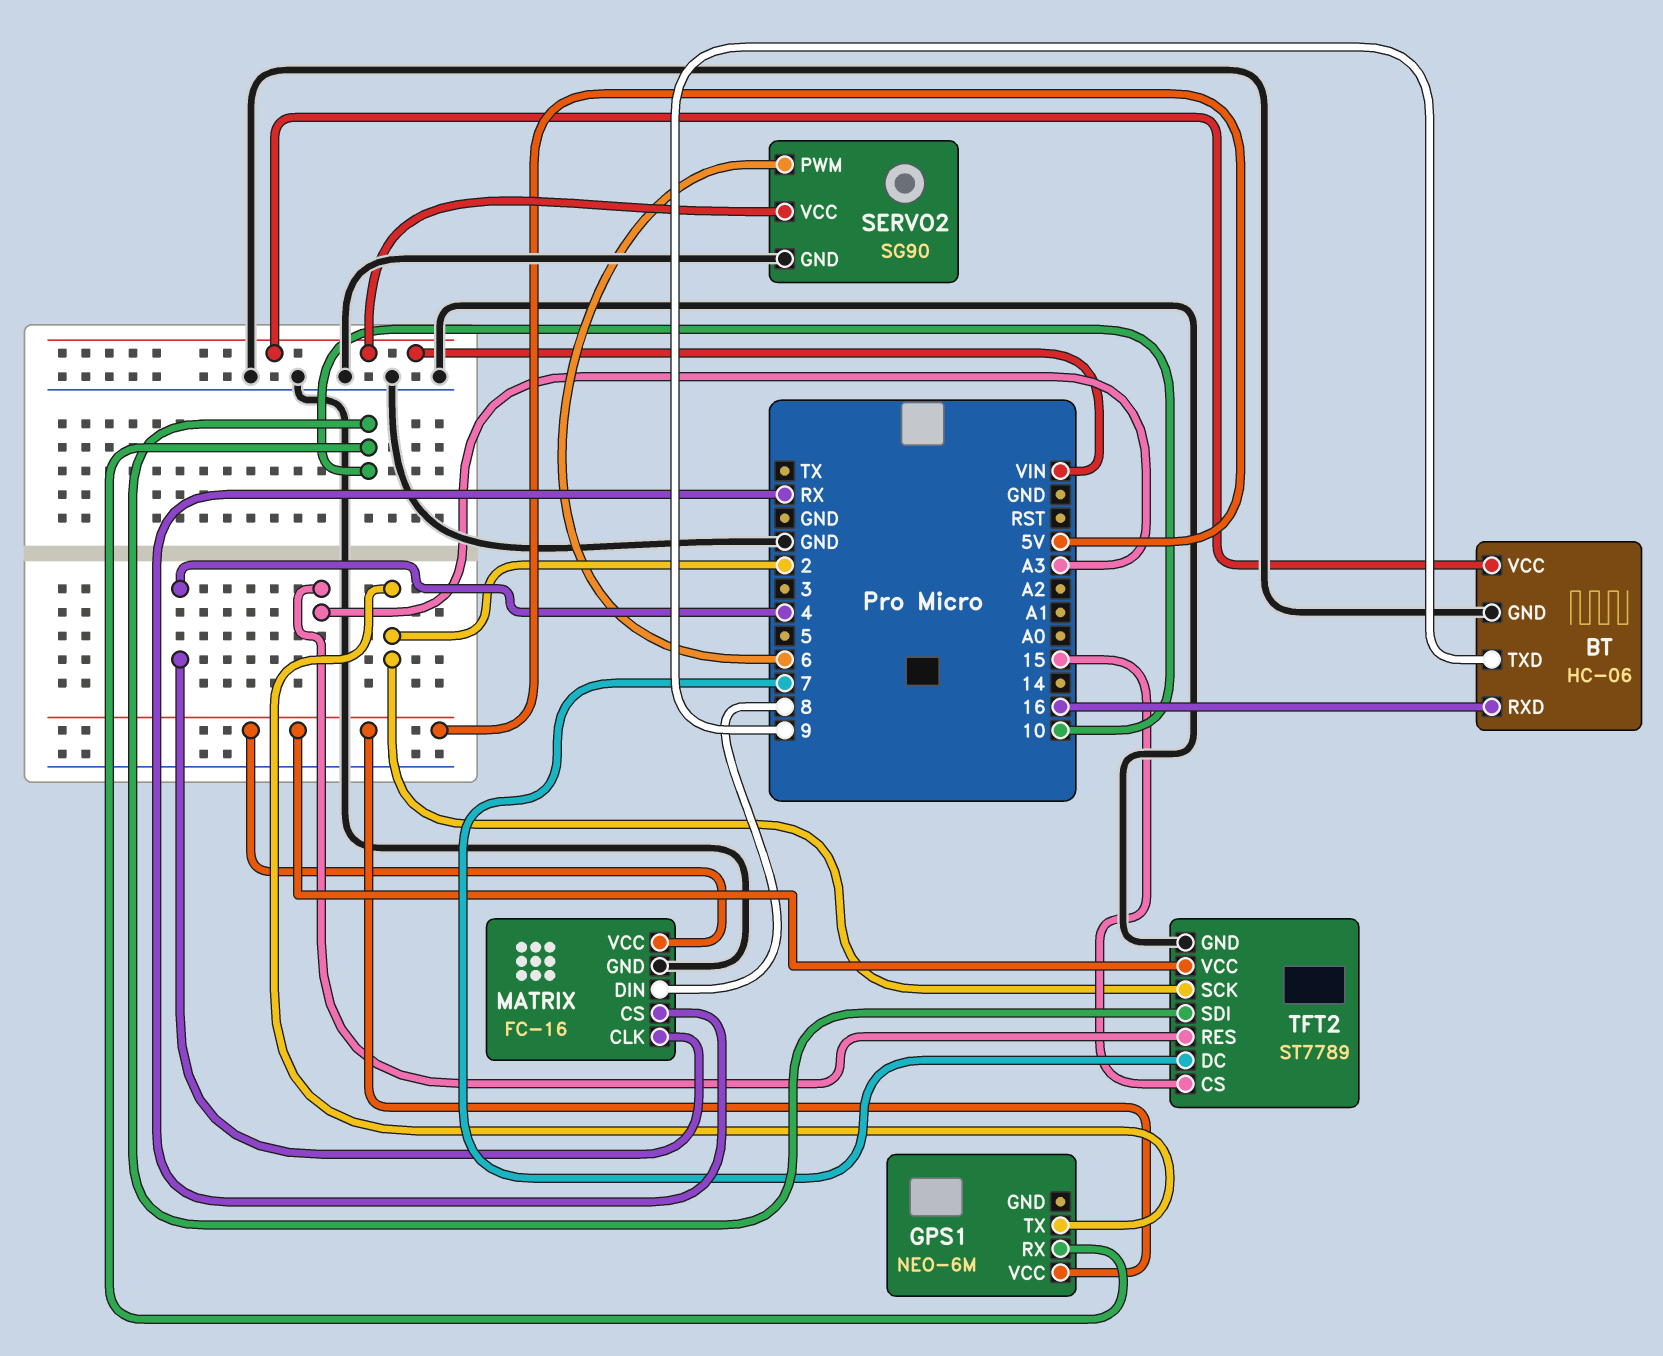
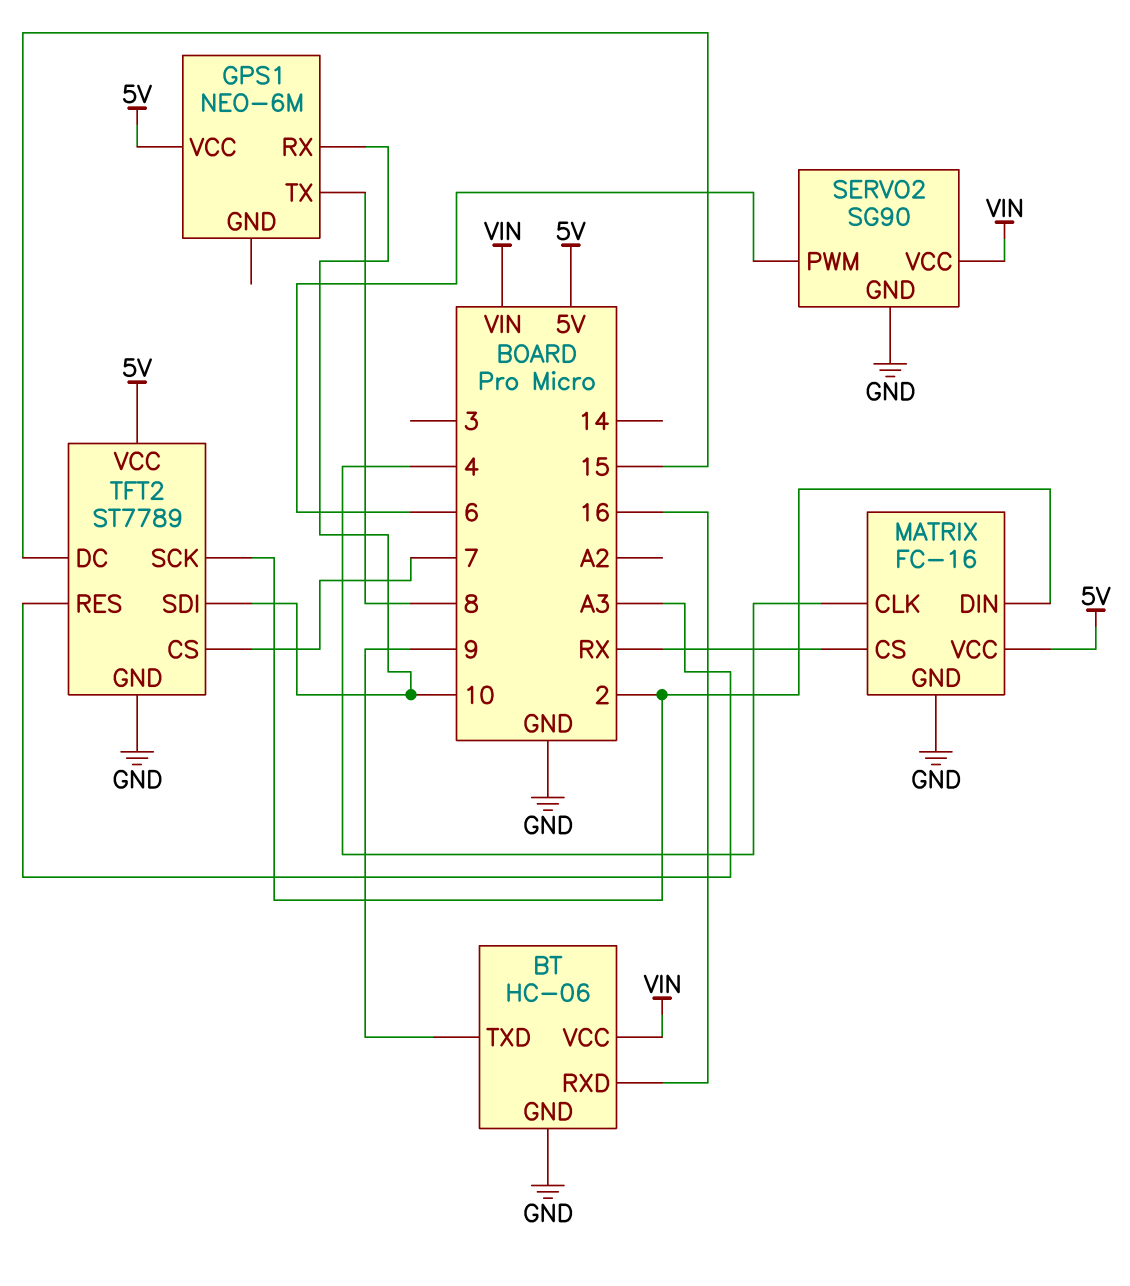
GPS1 pin TX: 2 -> 8
MATRIX pin DIN: 8 -> 2
TFT2 pin CS: 15 -> 7
TFT2 pin DC: 7 -> 15

